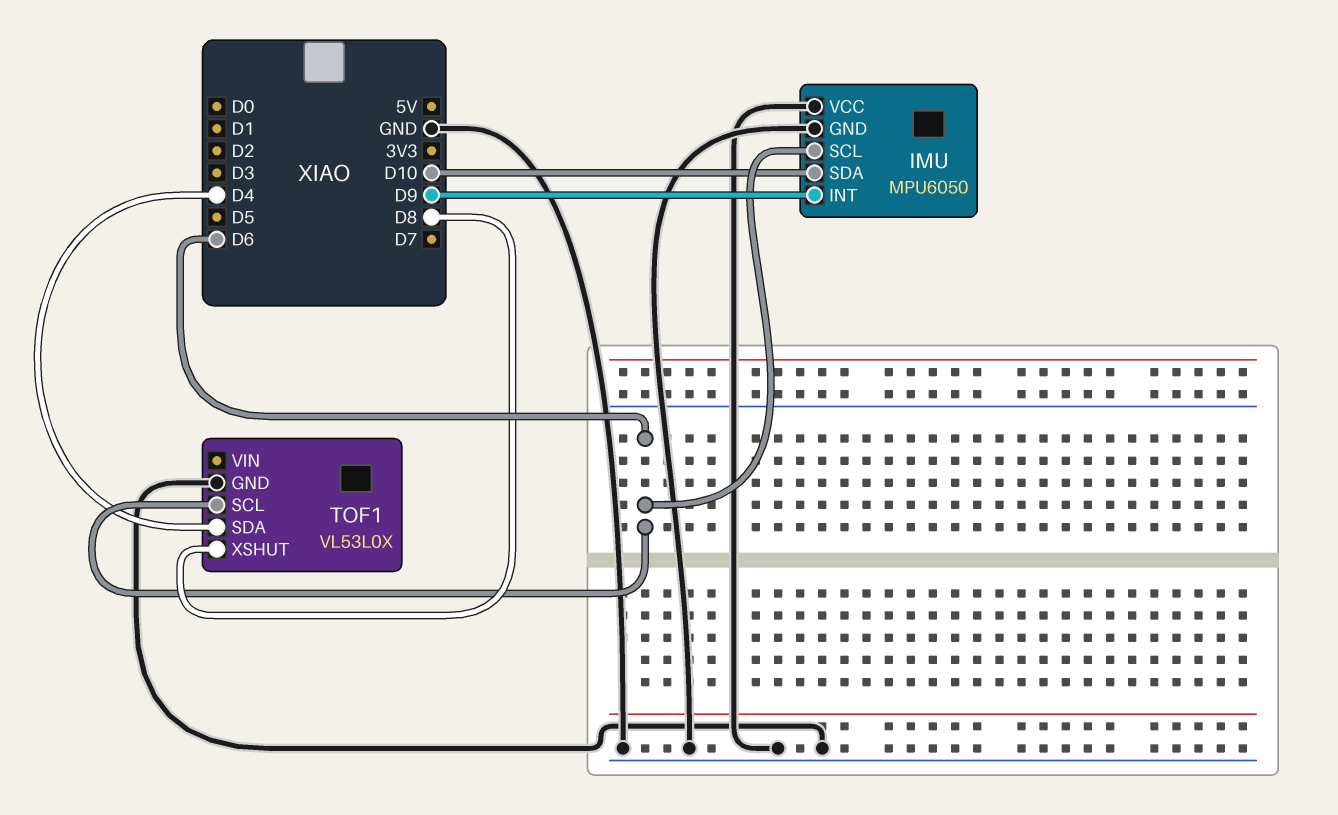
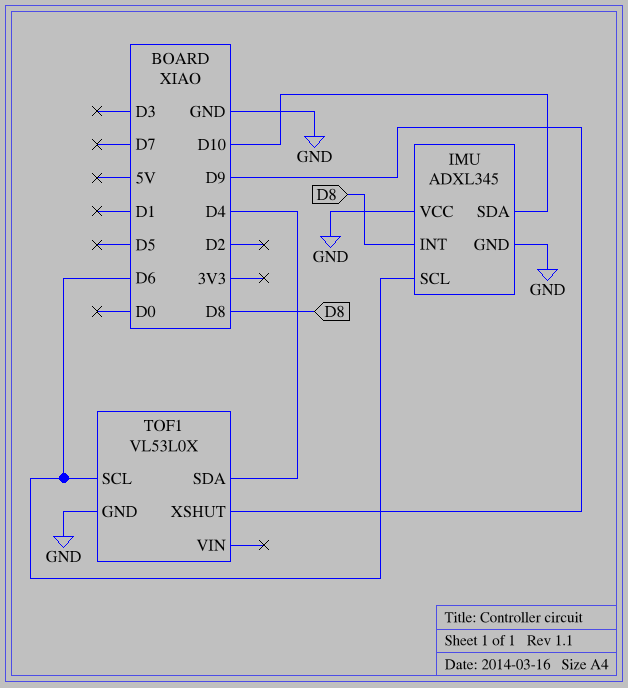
IMU: MPU6050 -> ADXL345
IMU pin INT: D9 -> D8
TOF1 pin XSHUT: D8 -> D9

